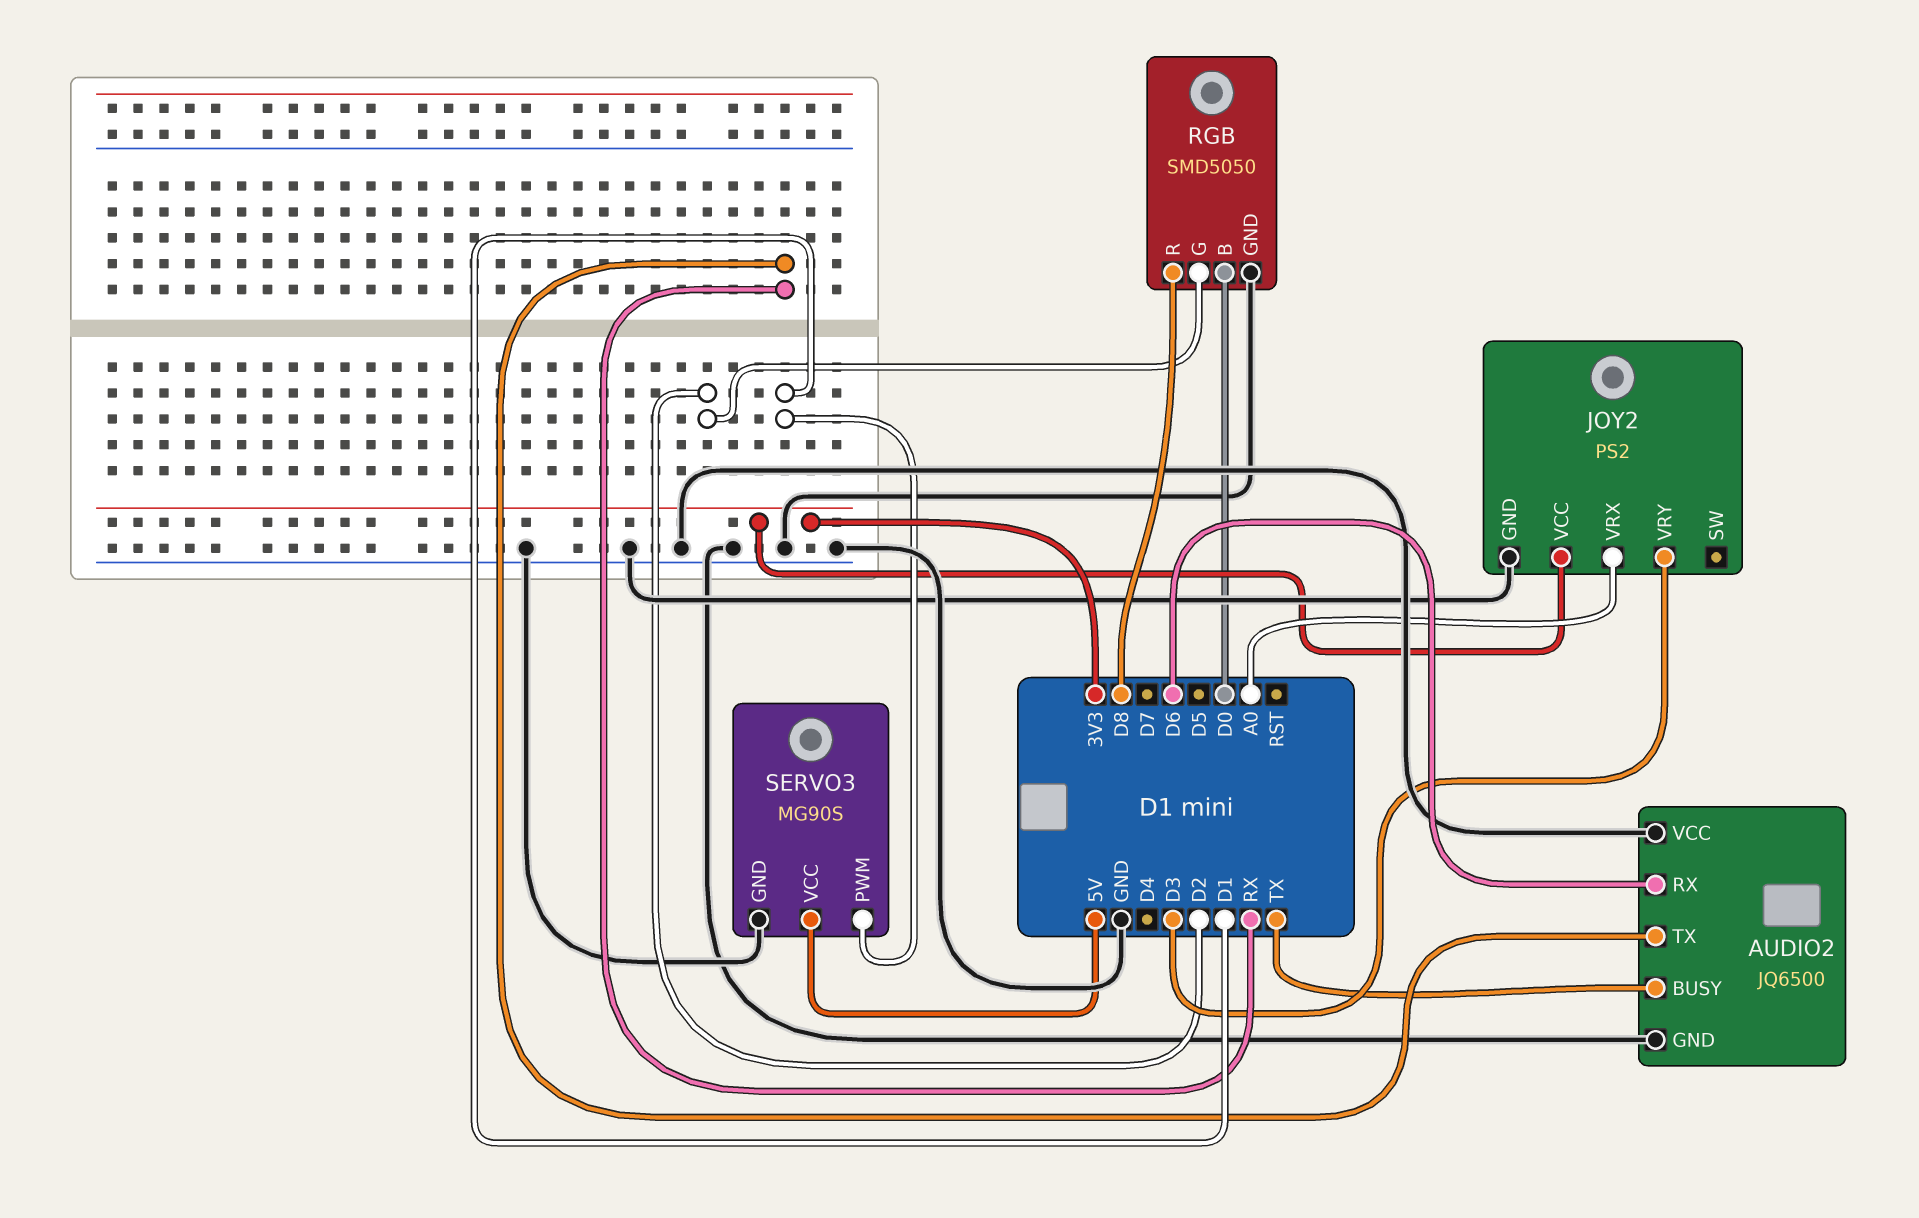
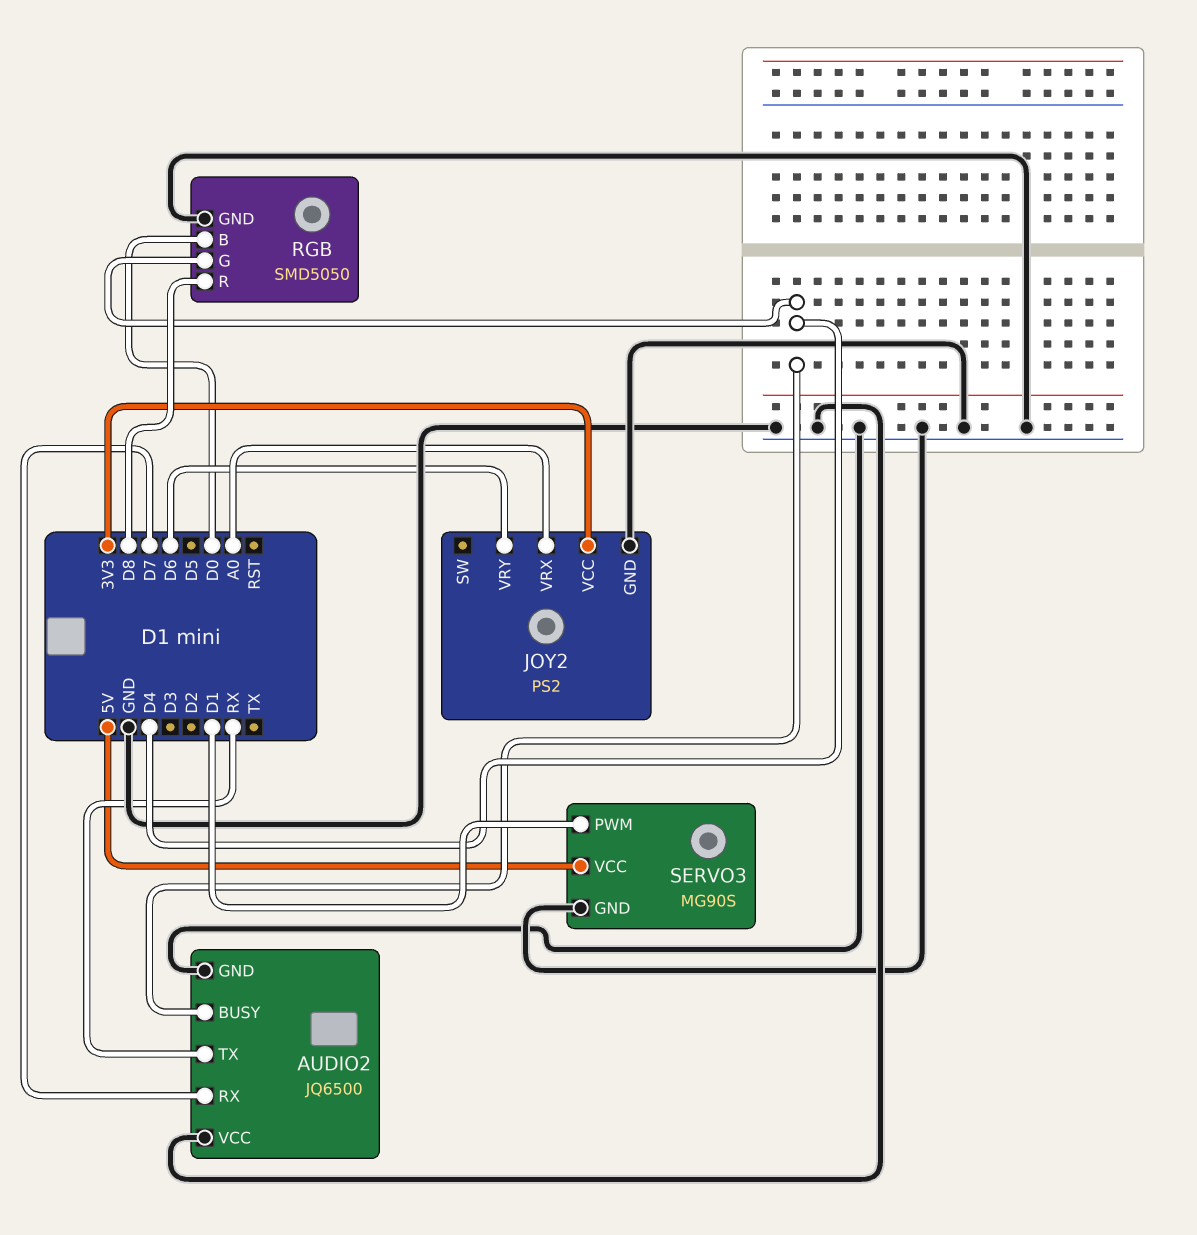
AUDIO2 pin BUSY: TX -> D4
AUDIO2 pin RX: D6 -> D7
JOY2 pin VRY: D3 -> D6
RGB pin G: D2 -> D4

